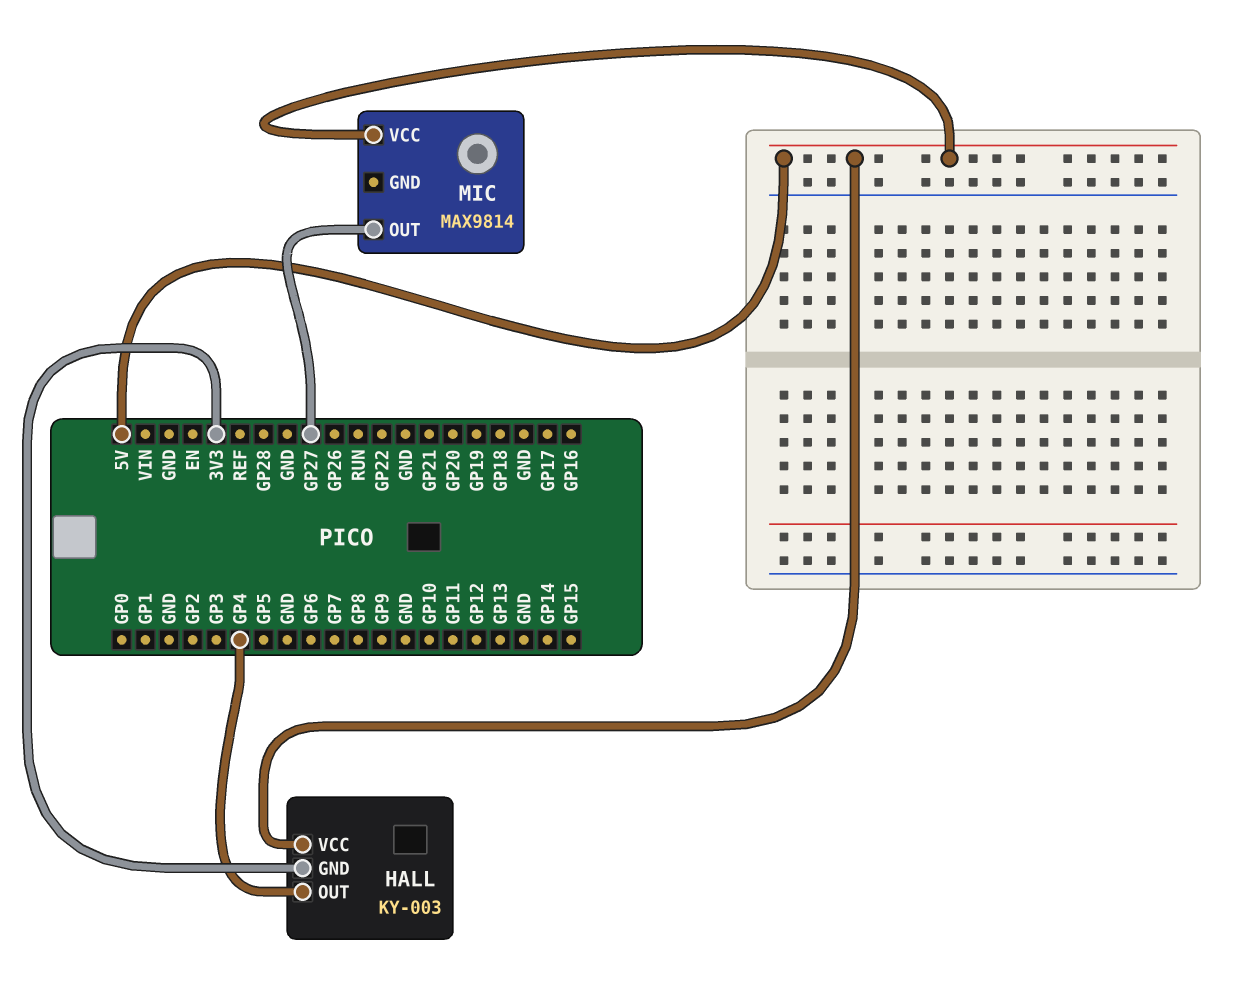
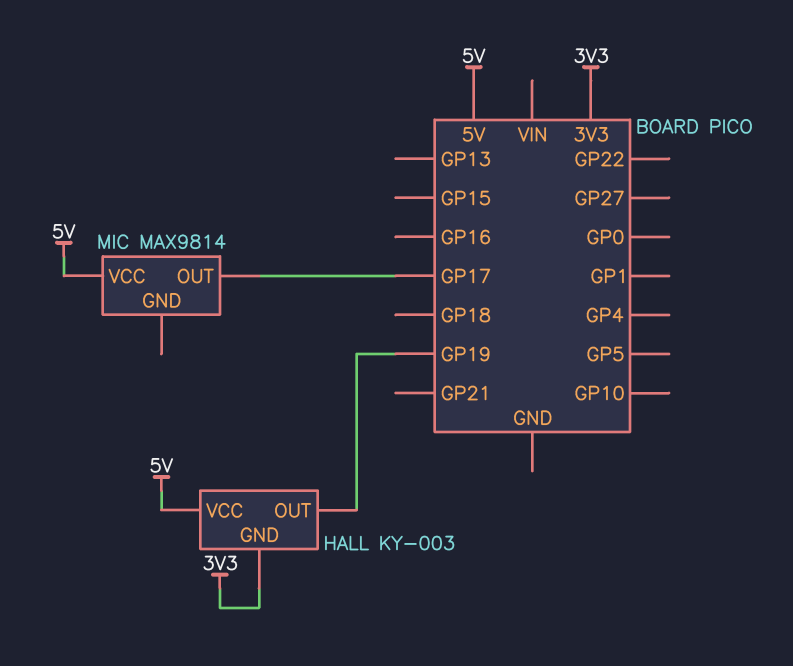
HALL pin OUT: GP4 -> GP19
MIC pin OUT: GP27 -> GP17

